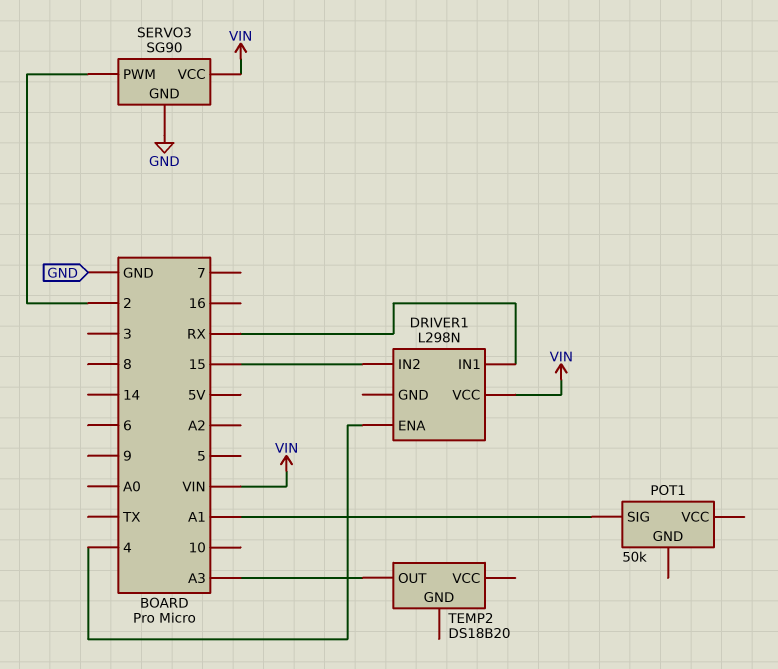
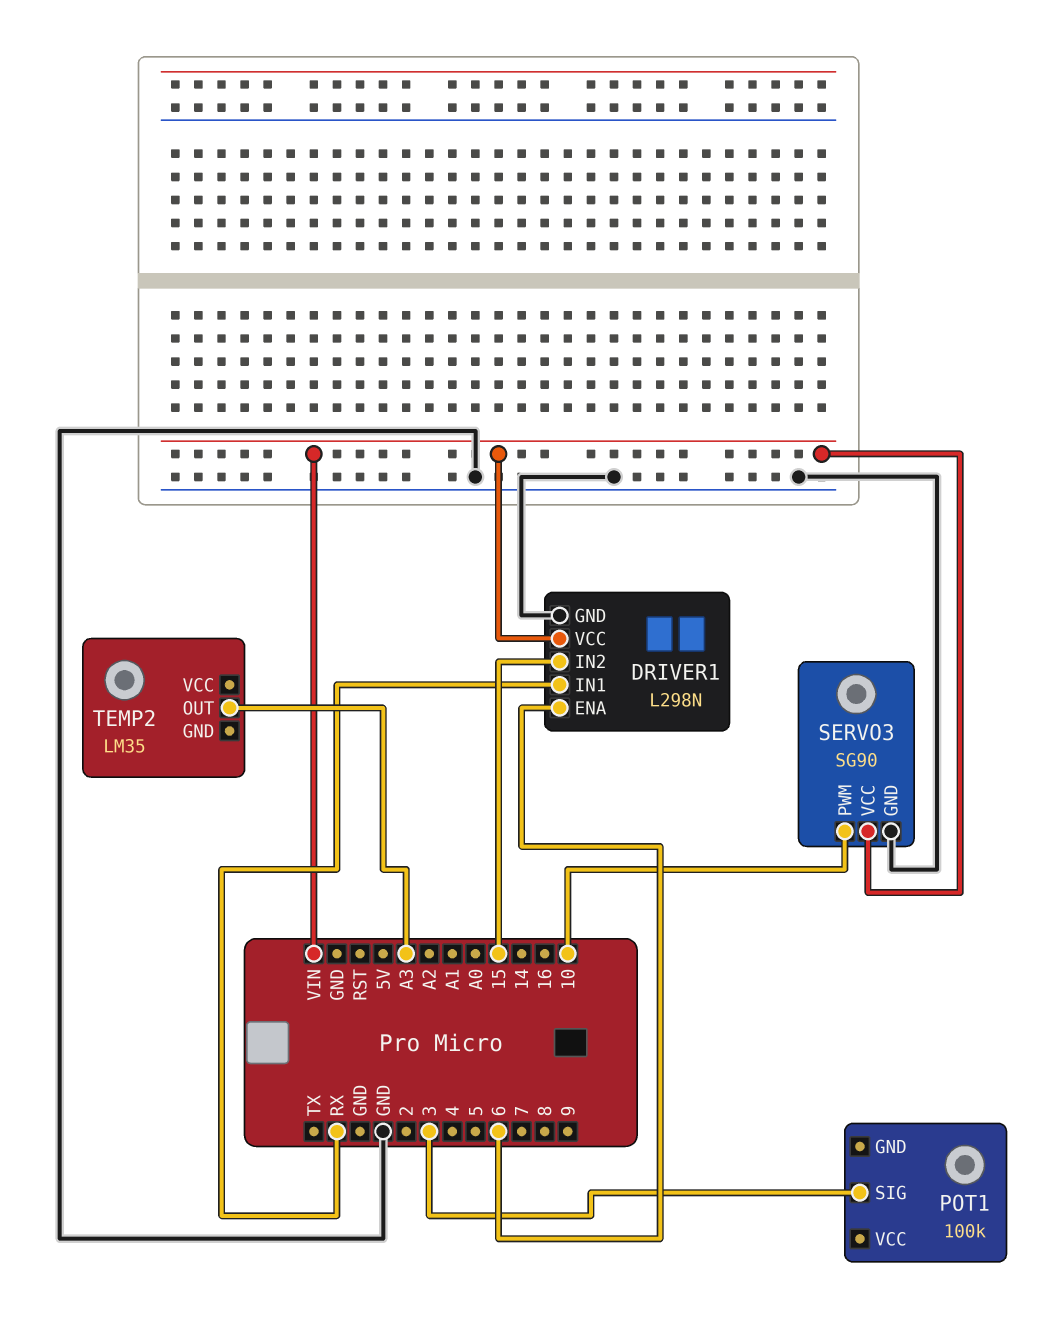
DRIVER1 pin ENA: 4 -> 6
DRIVER1 pin GND: none -> GND
POT1: 50k -> 100k
POT1 pin SIG: A1 -> 3
SERVO3 pin PWM: 2 -> 10
TEMP2: DS18B20 -> LM35

